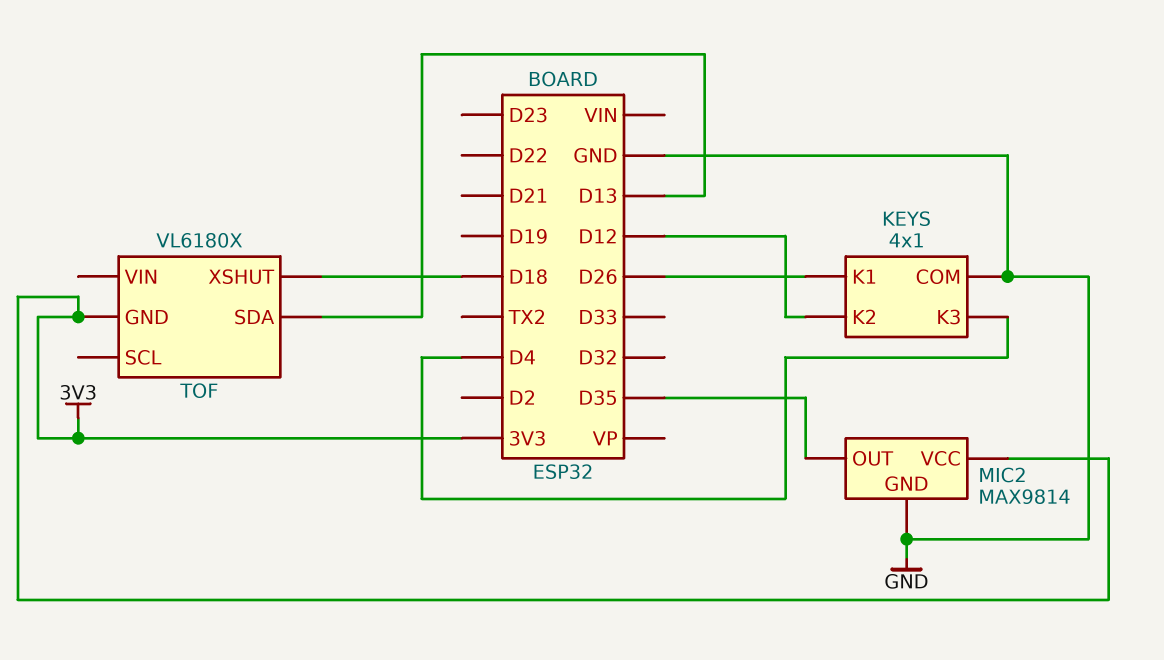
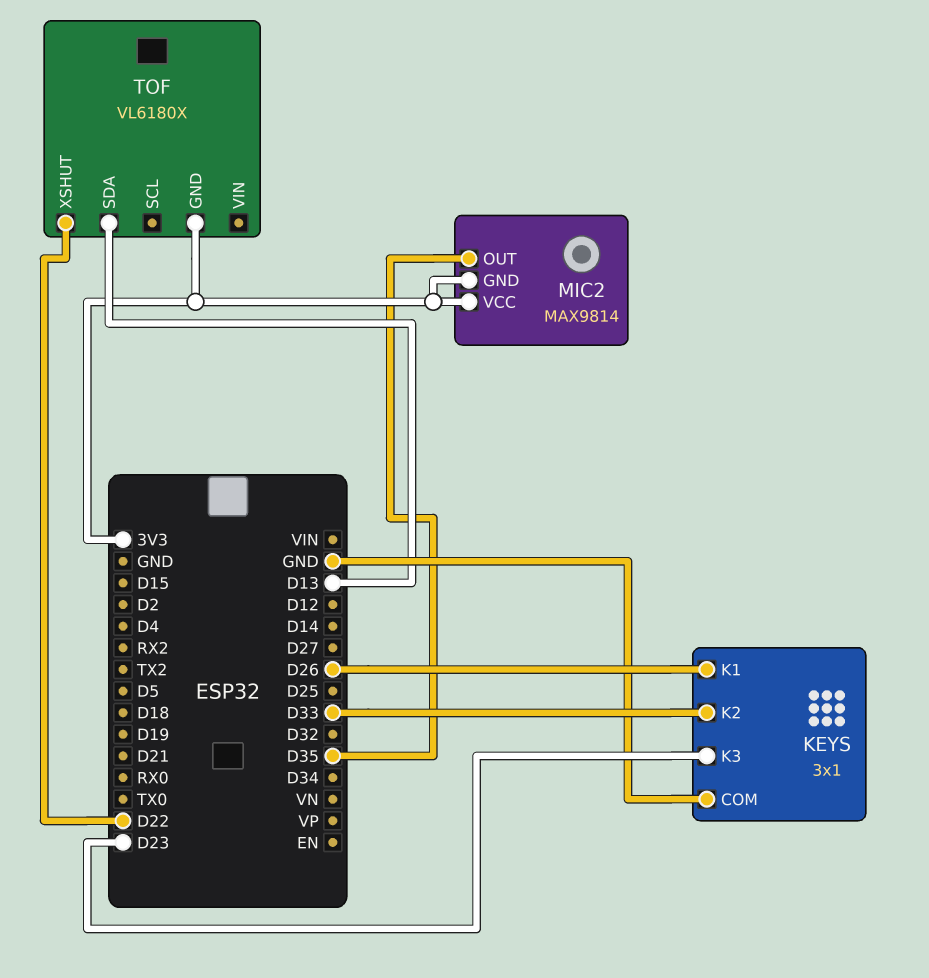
KEYS: 4x1 -> 3x1
KEYS pin K2: D12 -> D33
KEYS pin K3: D4 -> D23
MIC2 pin GND: GND -> 3V3
TOF pin XSHUT: D18 -> D22

